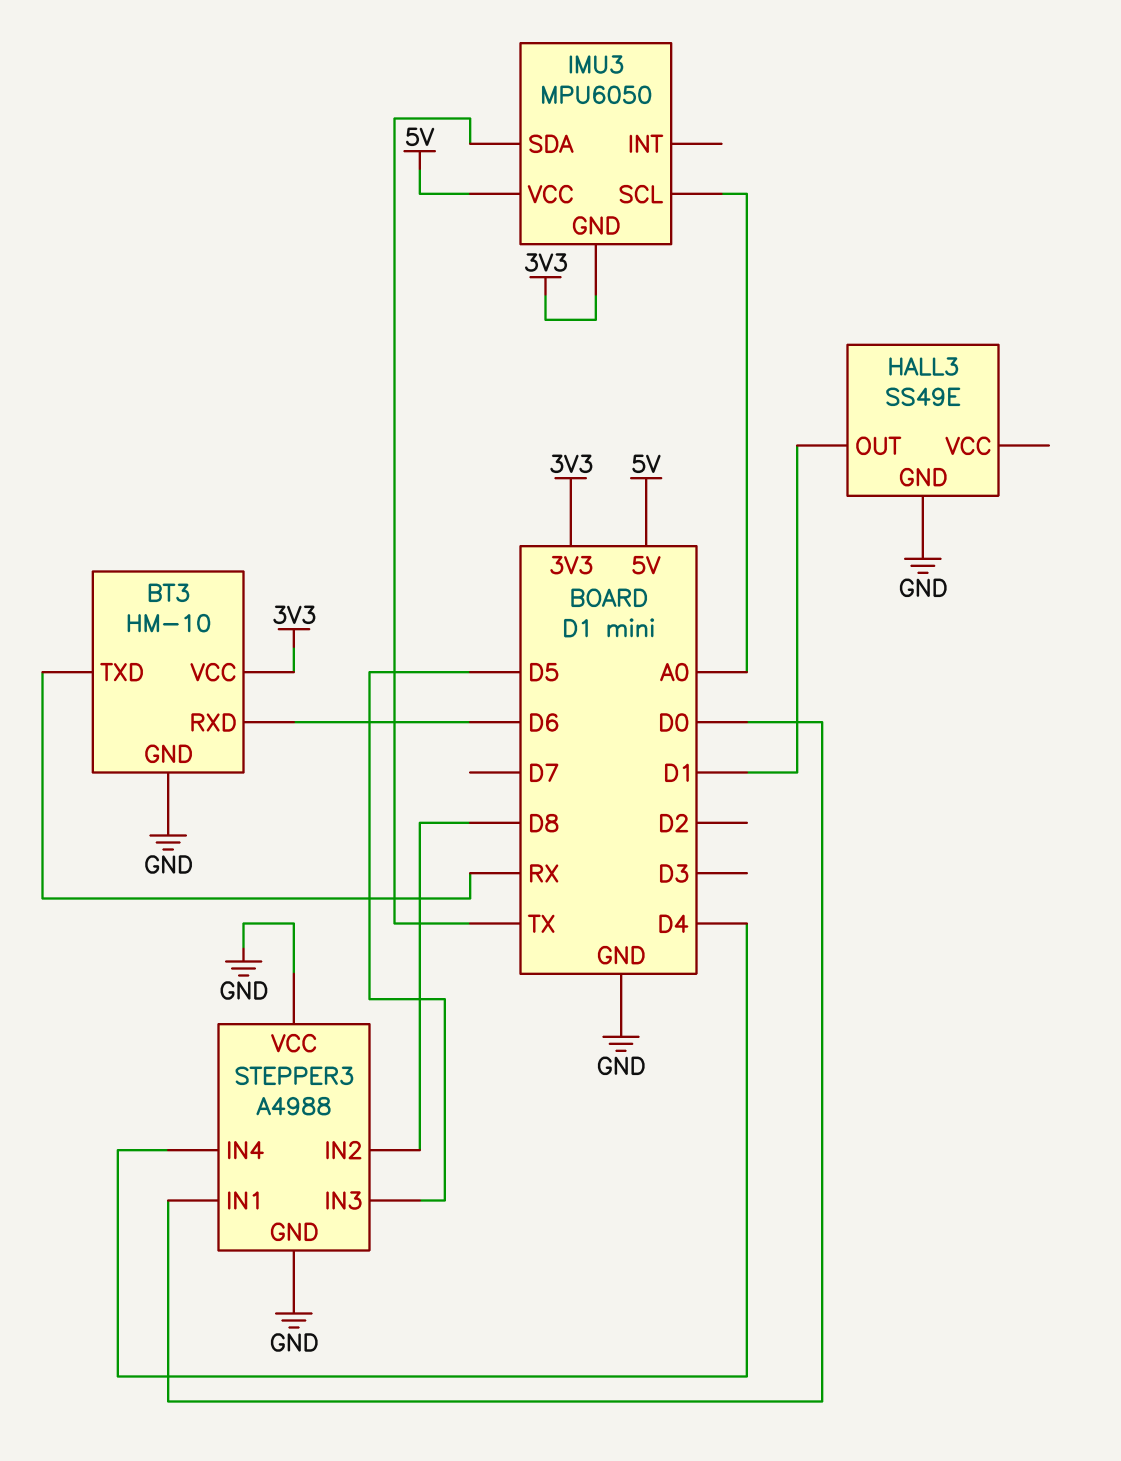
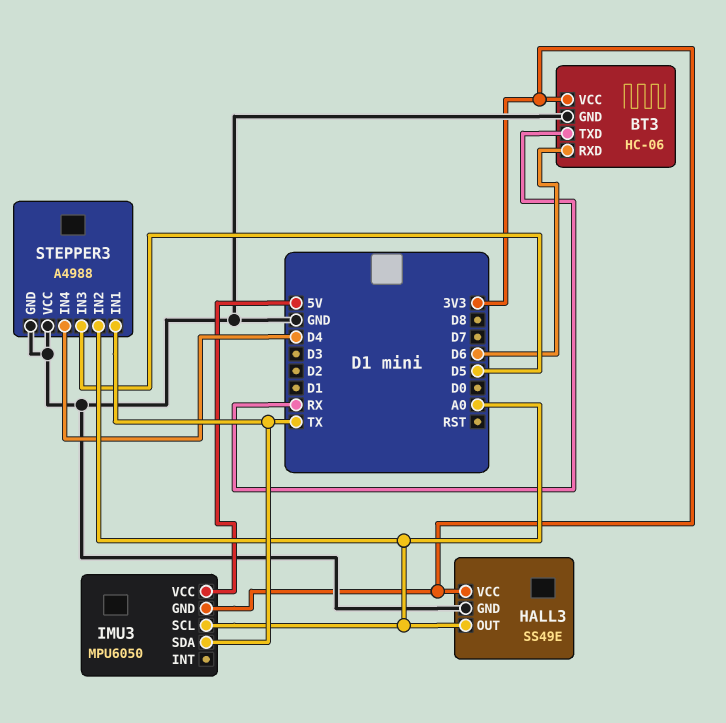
BT3: HM-10 -> HC-06
HALL3 pin OUT: D1 -> A0
HALL3 pin VCC: none -> 3V3
STEPPER3 pin IN1: D0 -> TX
STEPPER3 pin IN2: D8 -> A0

